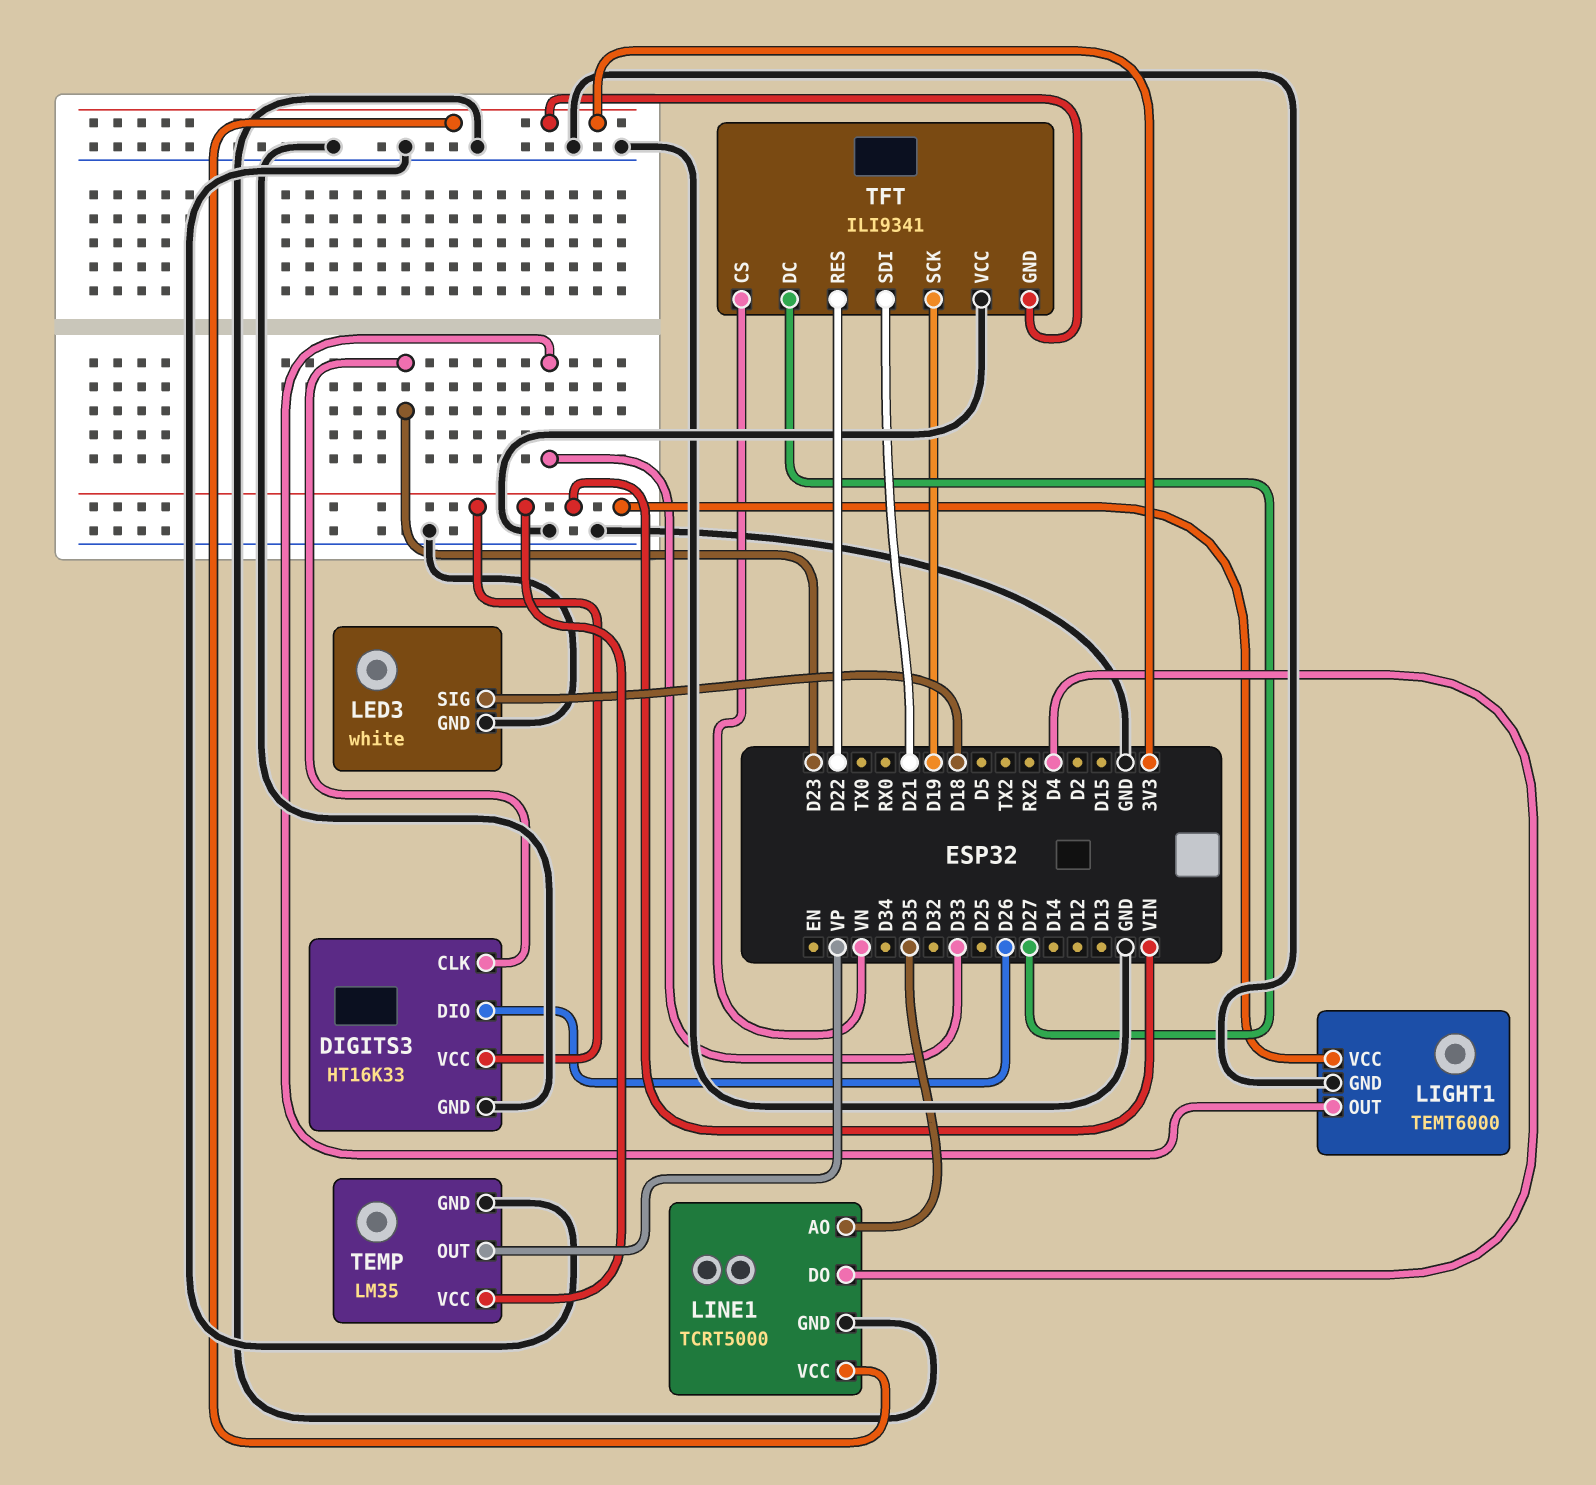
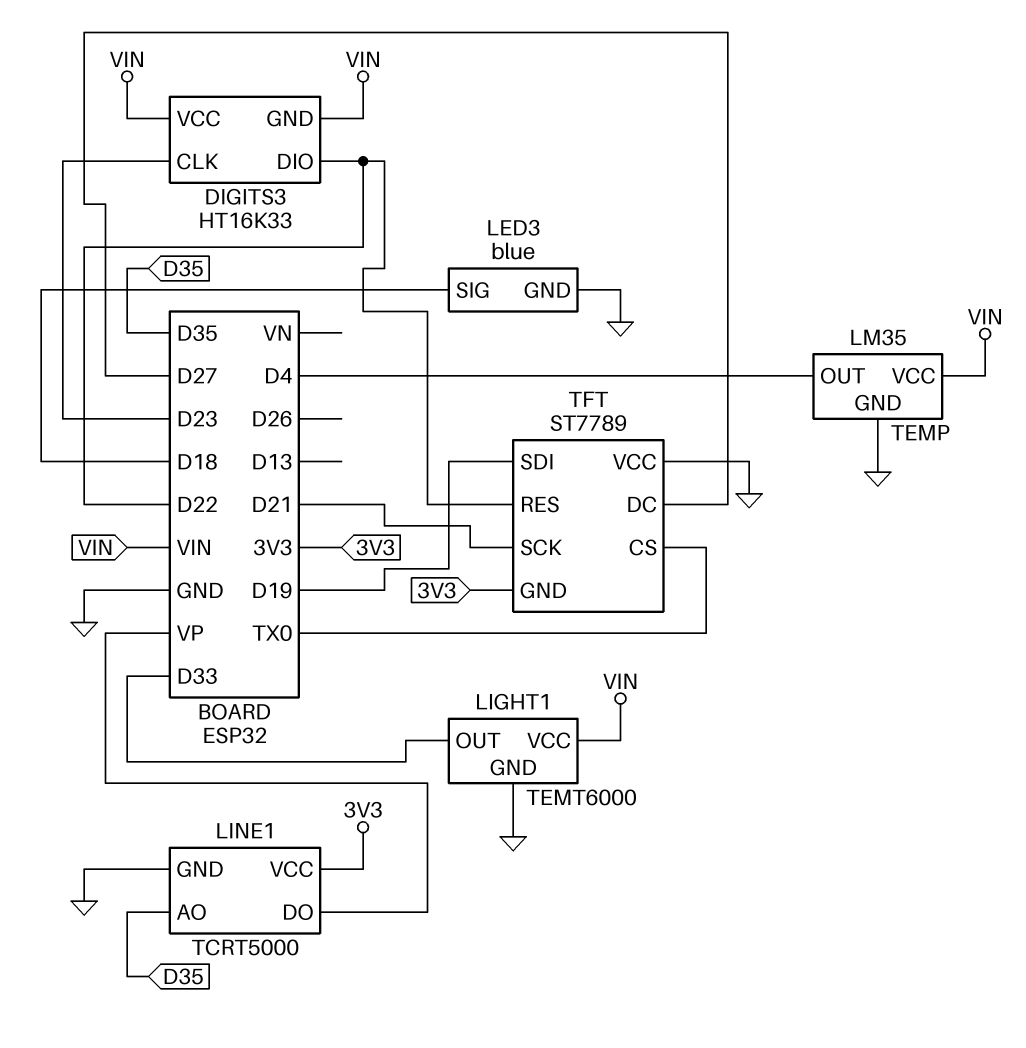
DIGITS3 pin DIO: D26 -> D22
DIGITS3 pin GND: GND -> VIN
LED3: white -> blue
LINE1 pin DO: D4 -> VP
TEMP pin OUT: VP -> D4
TFT: ILI9341 -> ST7789
TFT pin CS: VN -> TX0
TFT pin SCK: D19 -> D21
TFT pin SDI: D21 -> D19

